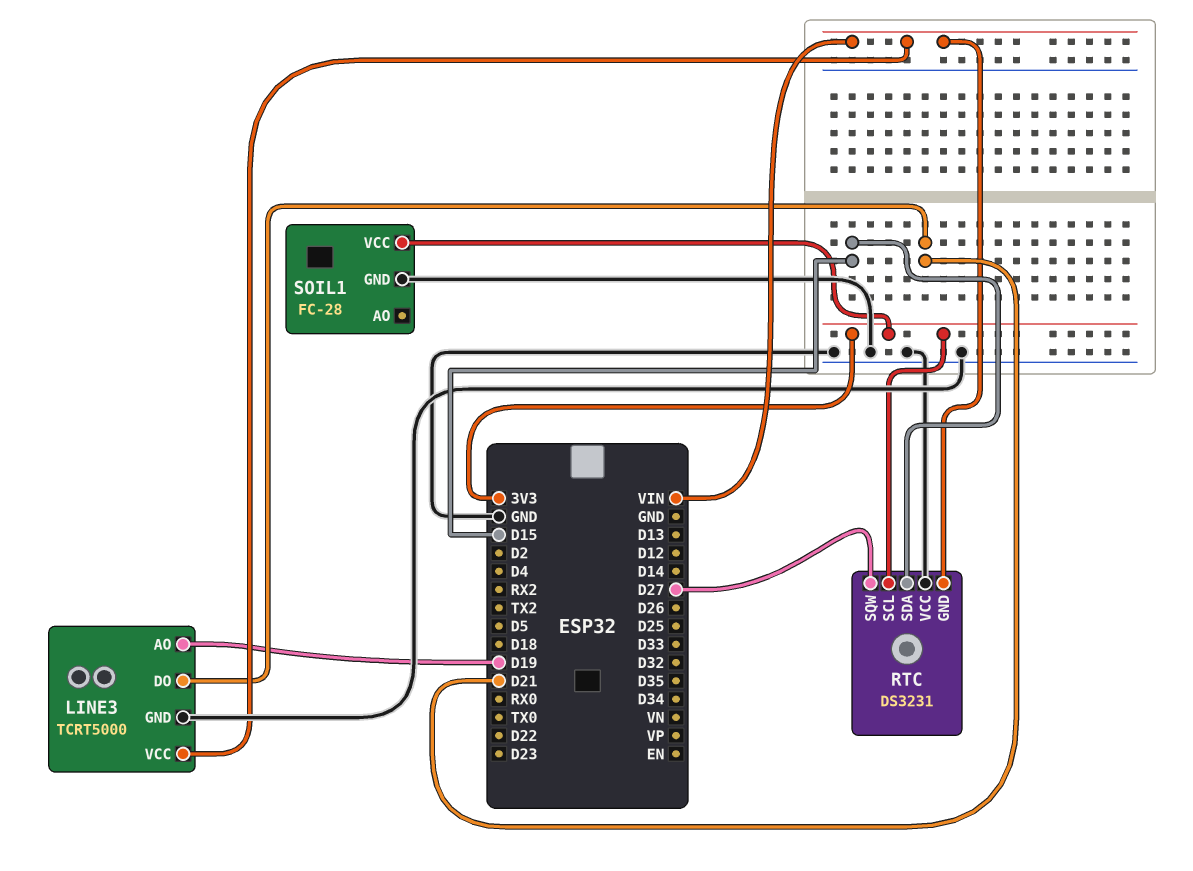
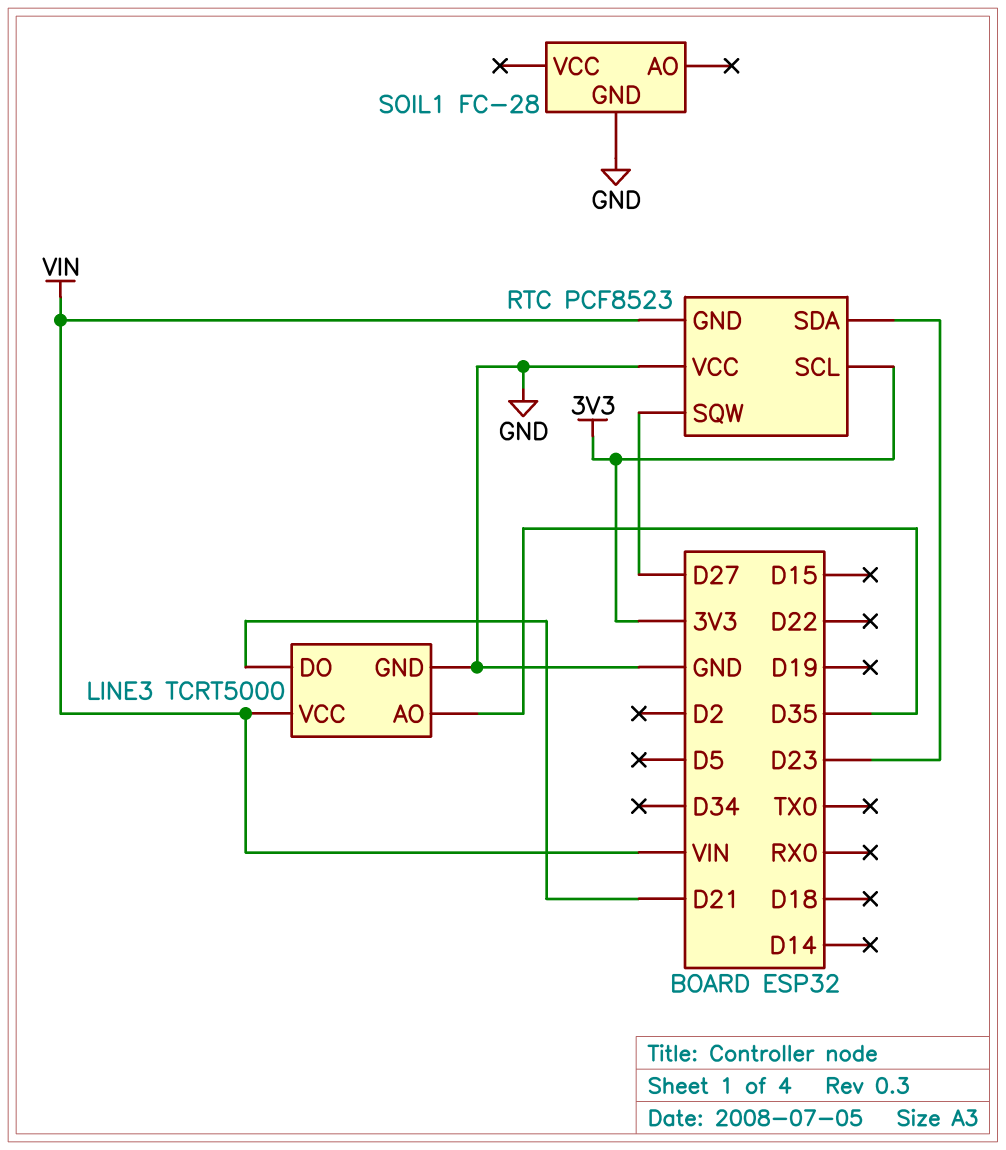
LINE3 pin AO: D19 -> D35
RTC: DS3231 -> PCF8523
RTC pin SDA: D15 -> D23
SOIL1 pin VCC: 3V3 -> none

